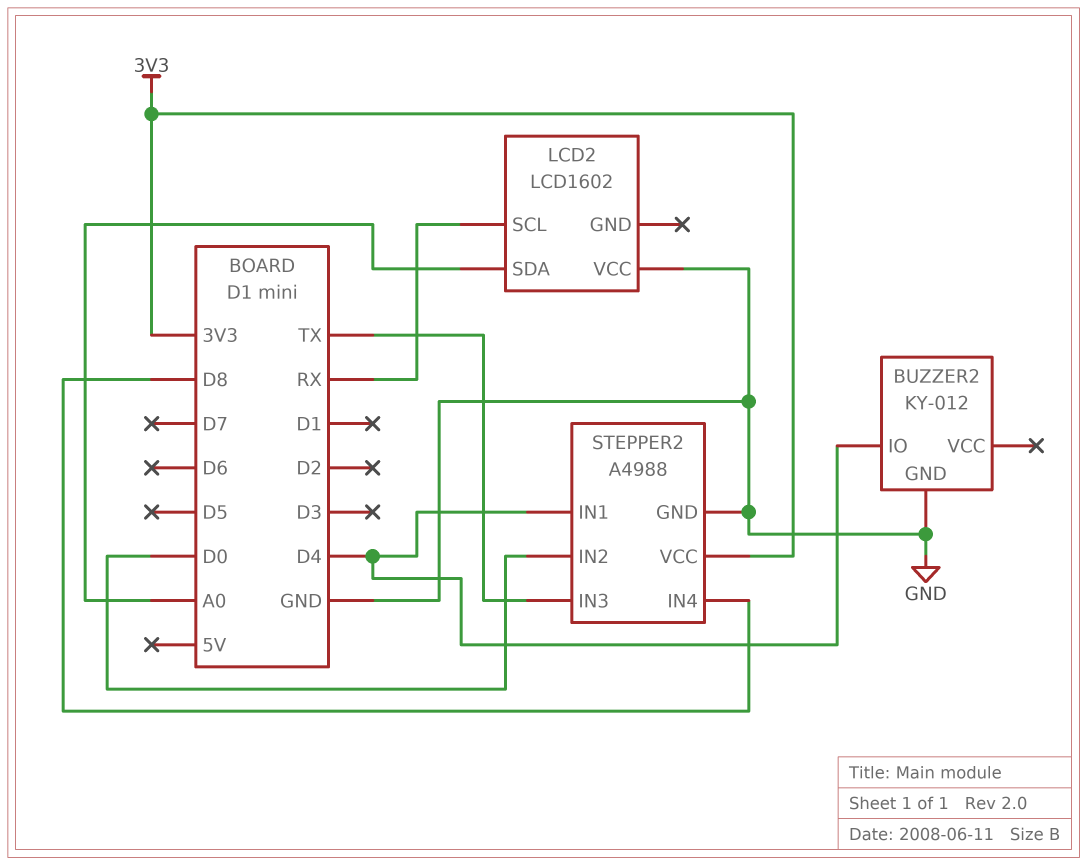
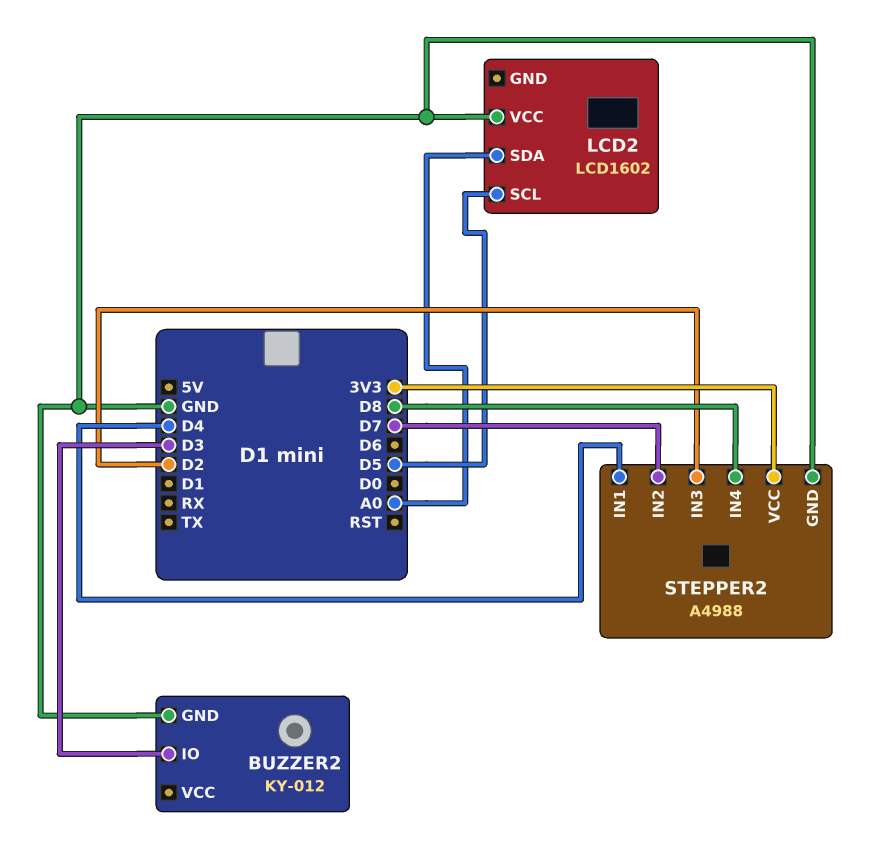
BUZZER2 pin IO: D4 -> D3
LCD2 pin SCL: RX -> D5
STEPPER2 pin IN2: D0 -> D7
STEPPER2 pin IN3: TX -> D2

